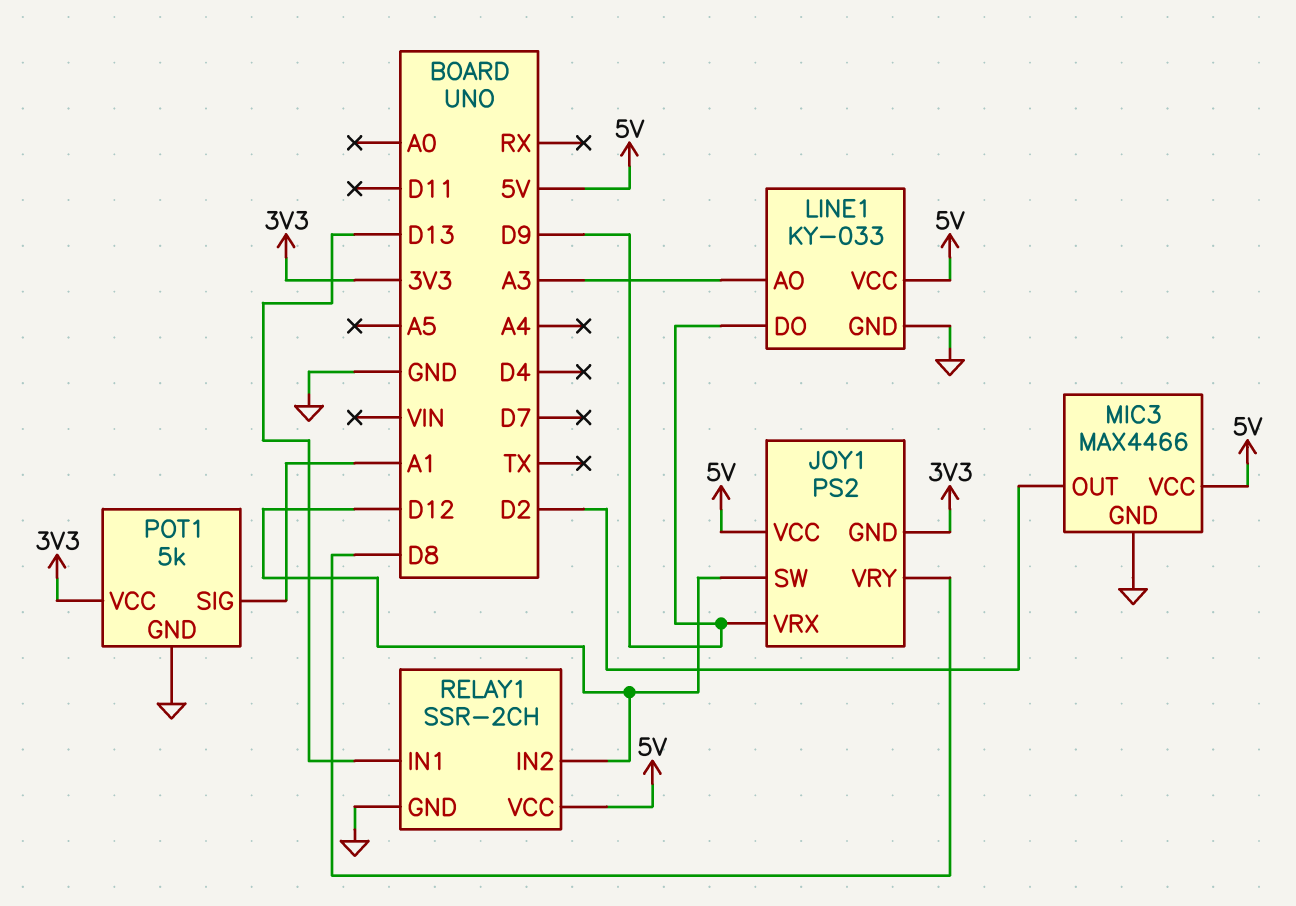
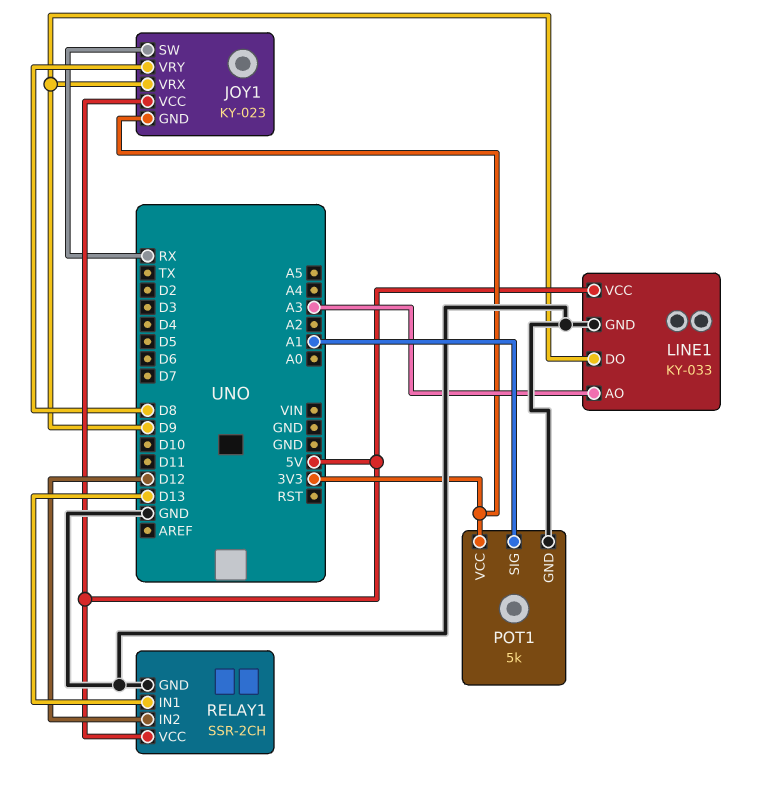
JOY1: PS2 -> KY-023
JOY1 pin SW: D12 -> RX
MIC3: MAX4466 -> none
MIC3 pin GND: GND -> none
MIC3 pin OUT: D2 -> none
MIC3 pin VCC: 5V -> none

